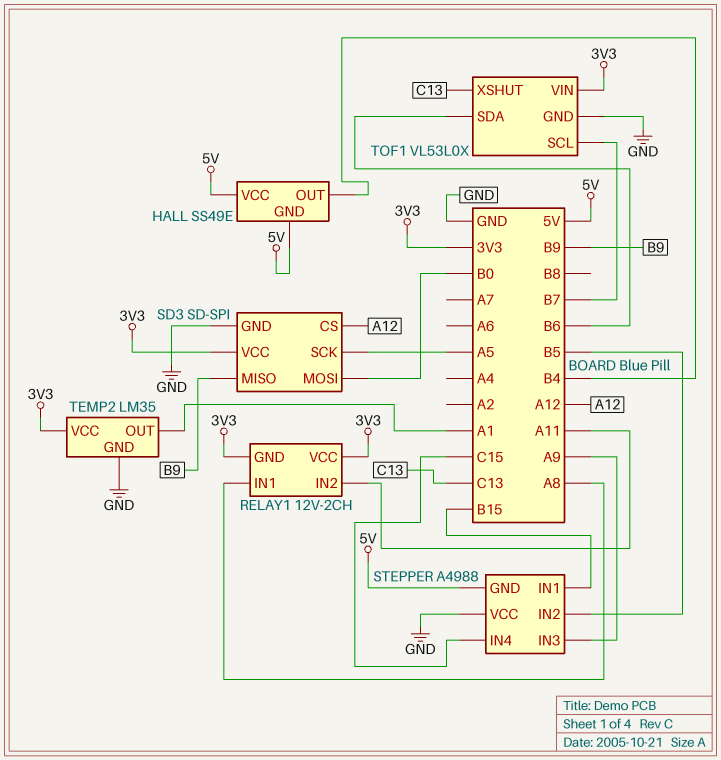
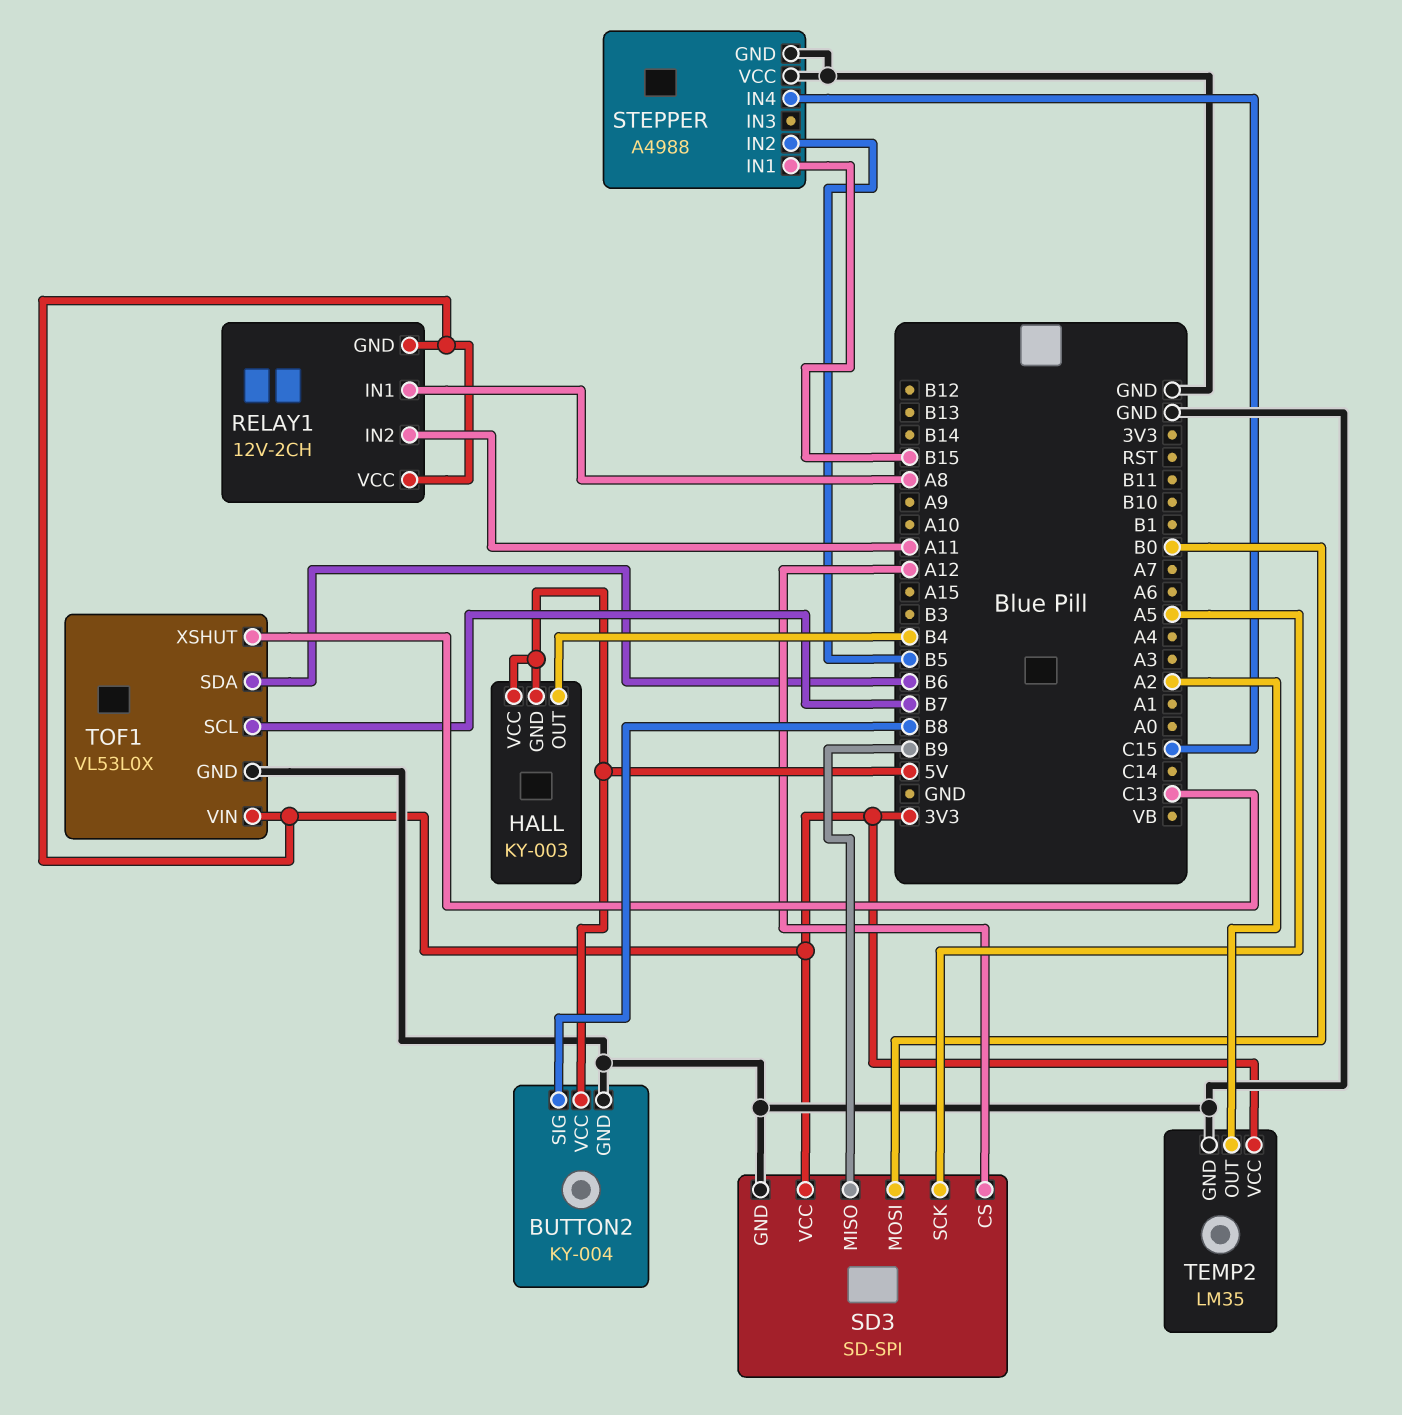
BUTTON2: none -> KY-004
BUTTON2 pin GND: none -> GND
BUTTON2 pin SIG: none -> B8
BUTTON2 pin VCC: none -> 5V
HALL: SS49E -> KY-003
STEPPER pin GND: 5V -> GND
STEPPER pin IN3: A9 -> none
TEMP2 pin OUT: A1 -> A2

